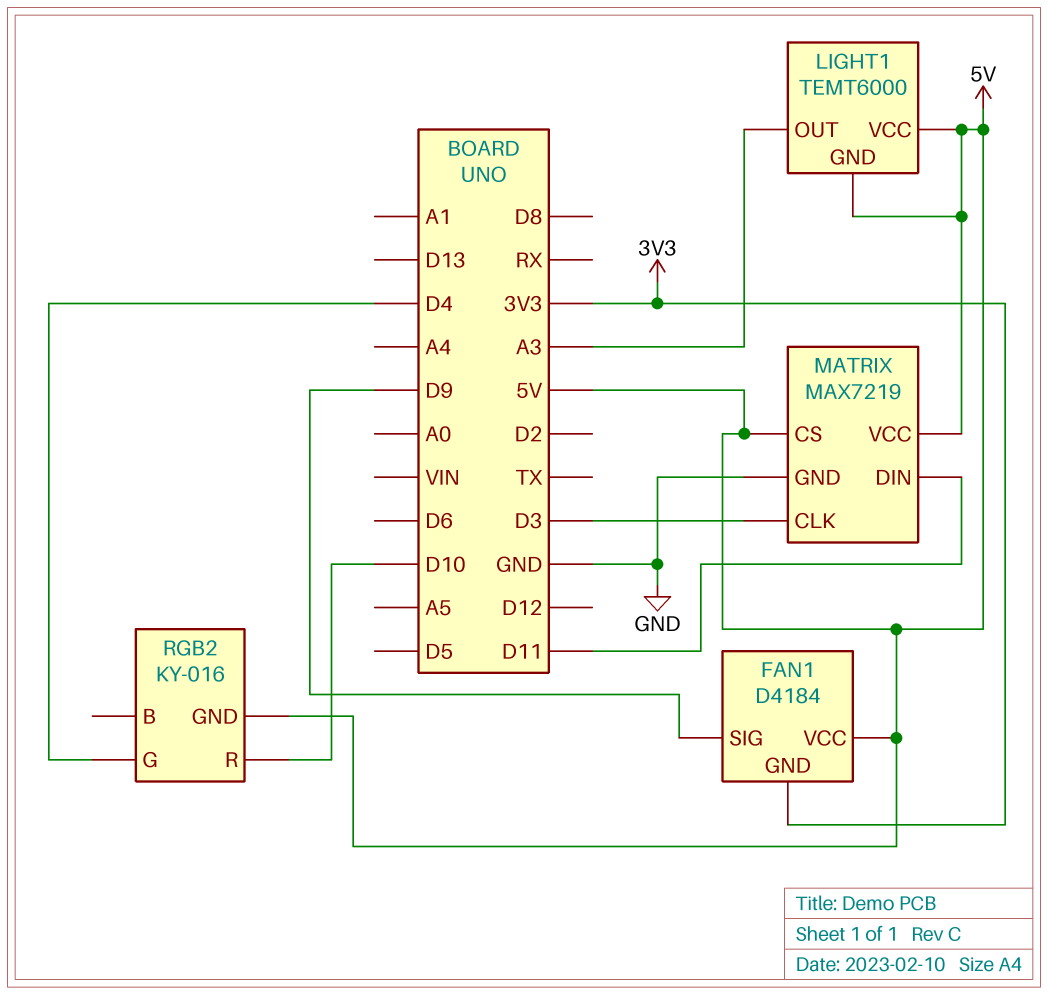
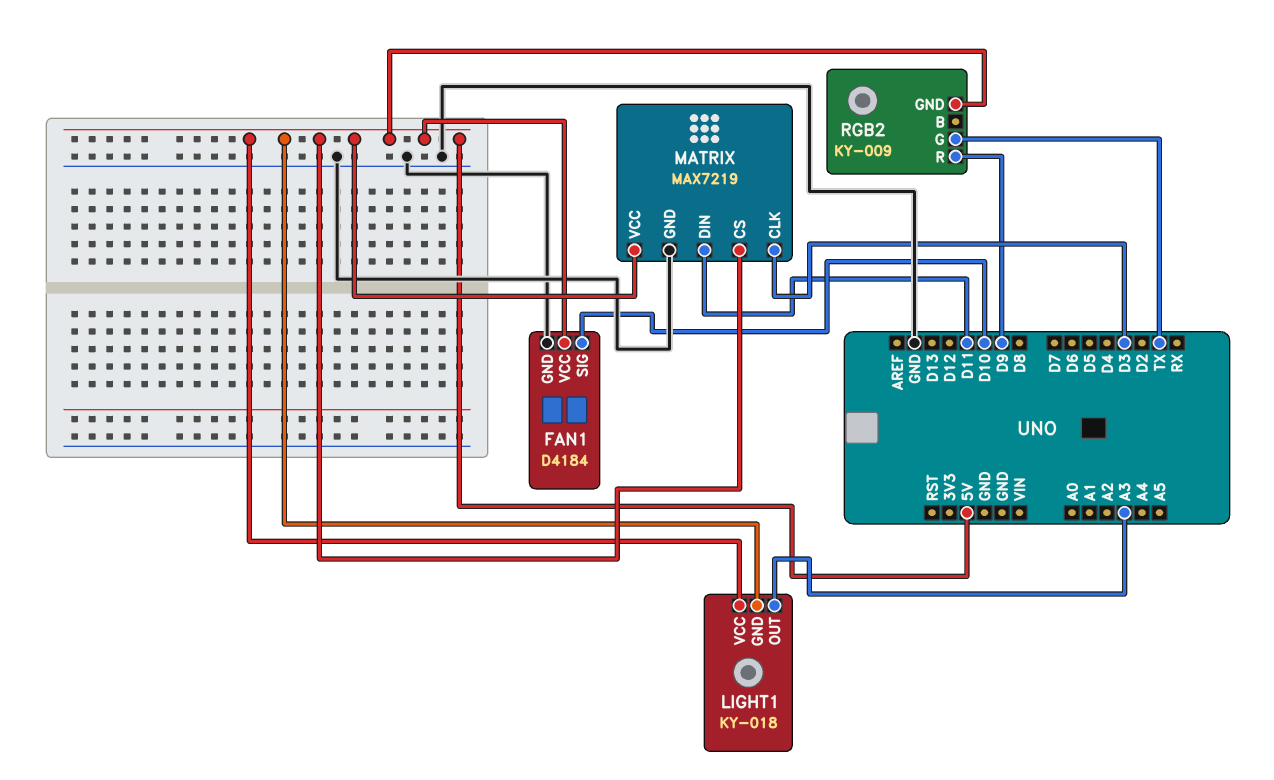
FAN1 pin GND: 3V3 -> GND
FAN1 pin SIG: D9 -> D10
LIGHT1: TEMT6000 -> KY-018
RGB2: KY-016 -> KY-009
RGB2 pin G: D4 -> TX
RGB2 pin R: D10 -> D9

